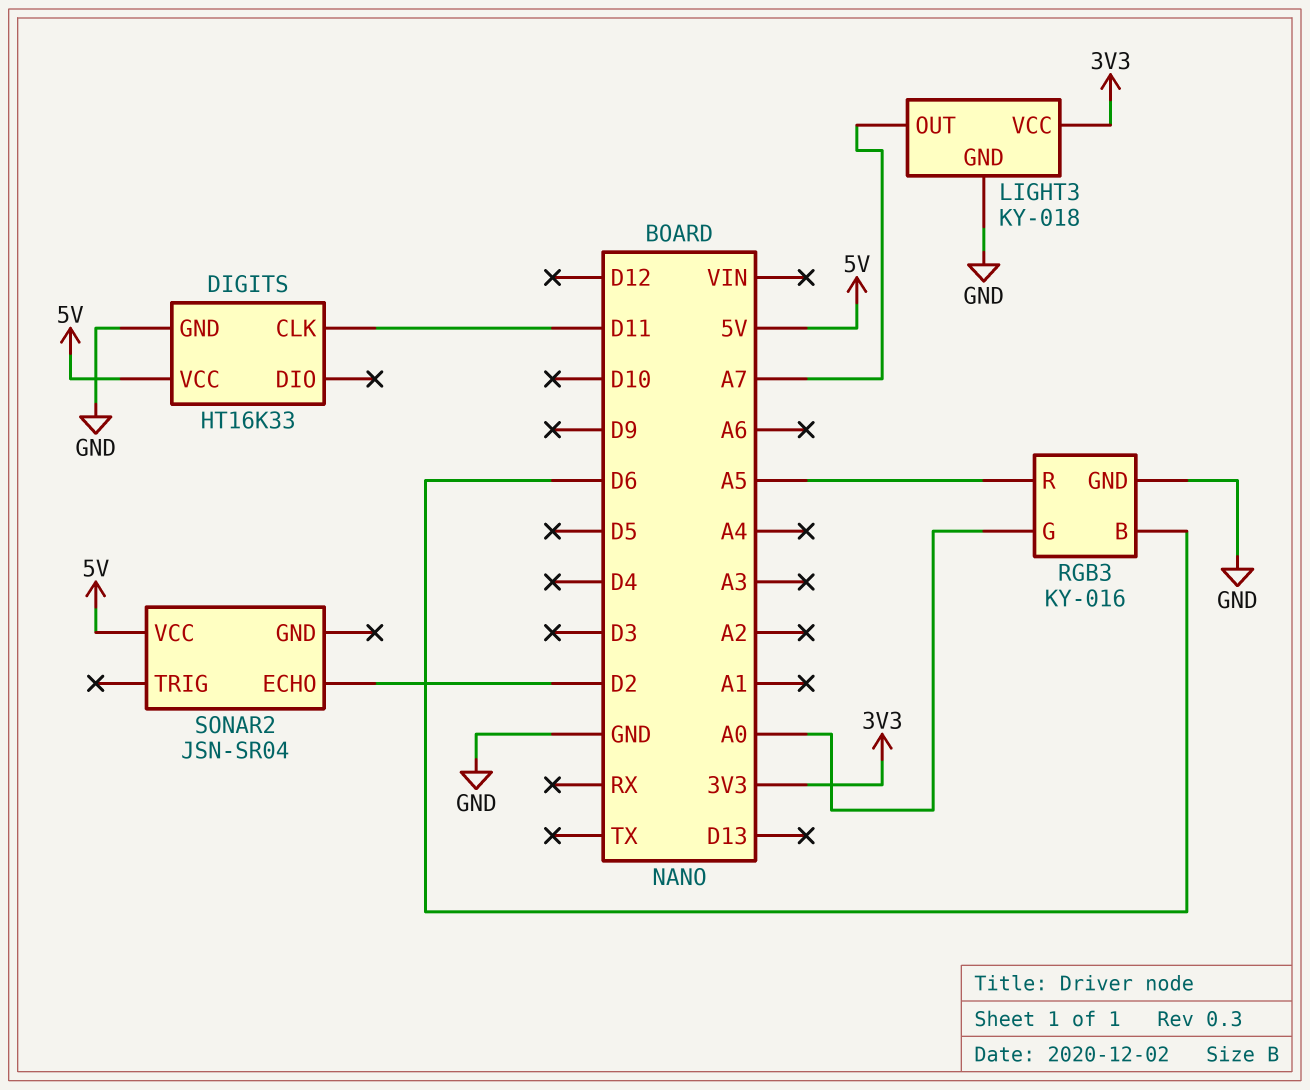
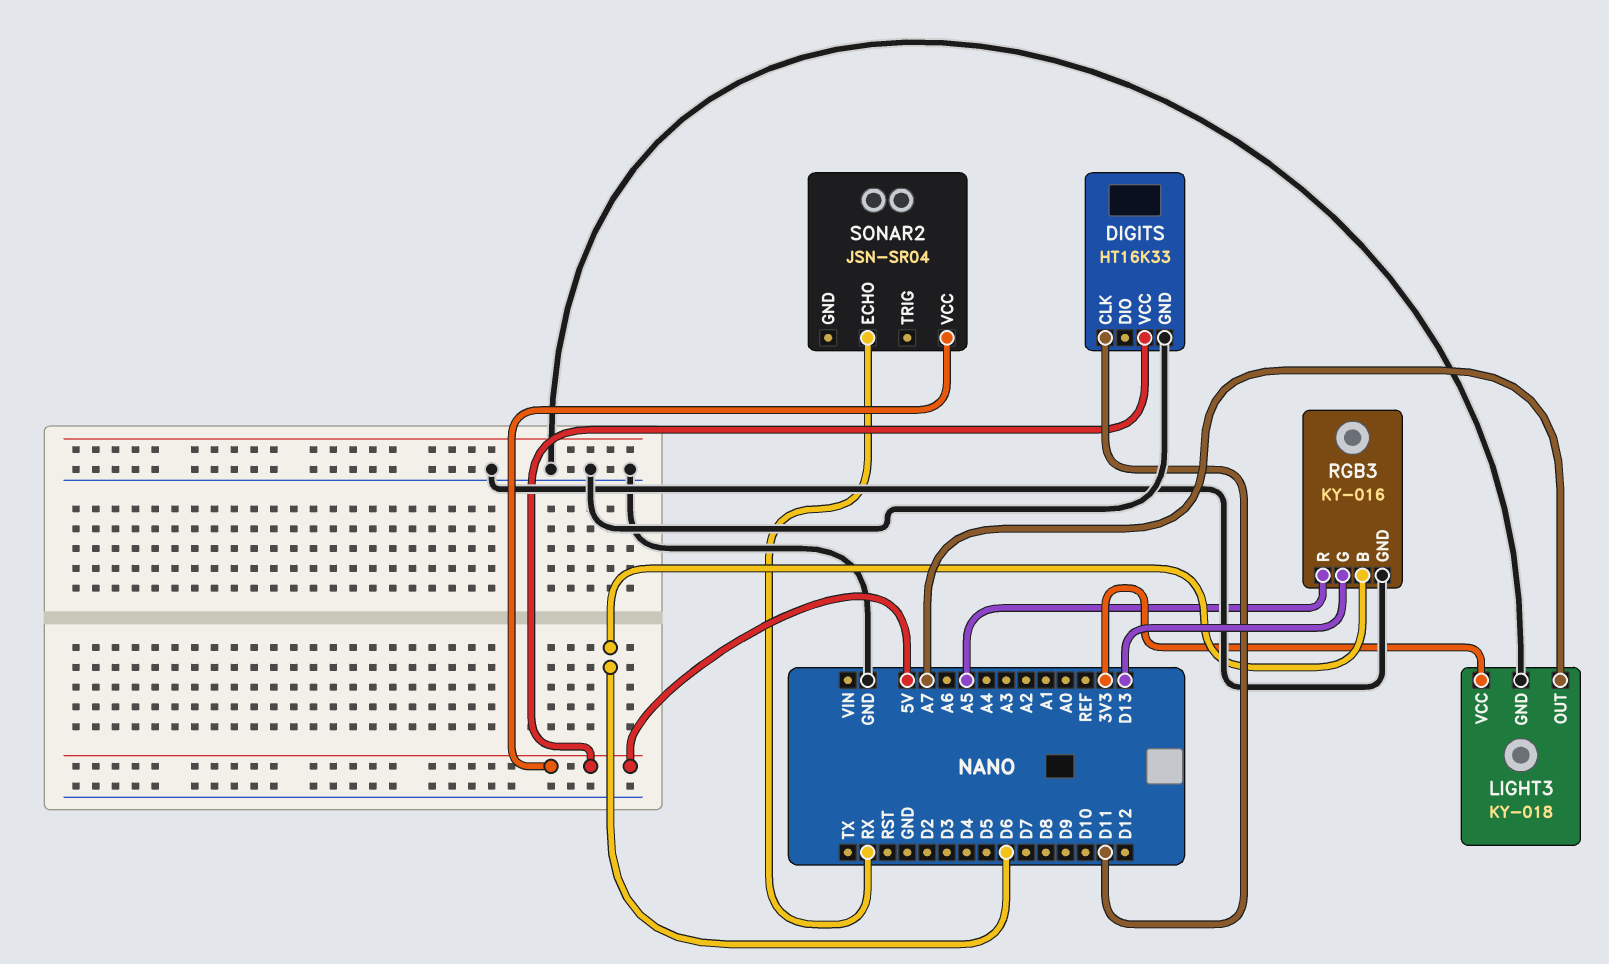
RGB3 pin G: A0 -> D13
SONAR2 pin ECHO: D2 -> RX

